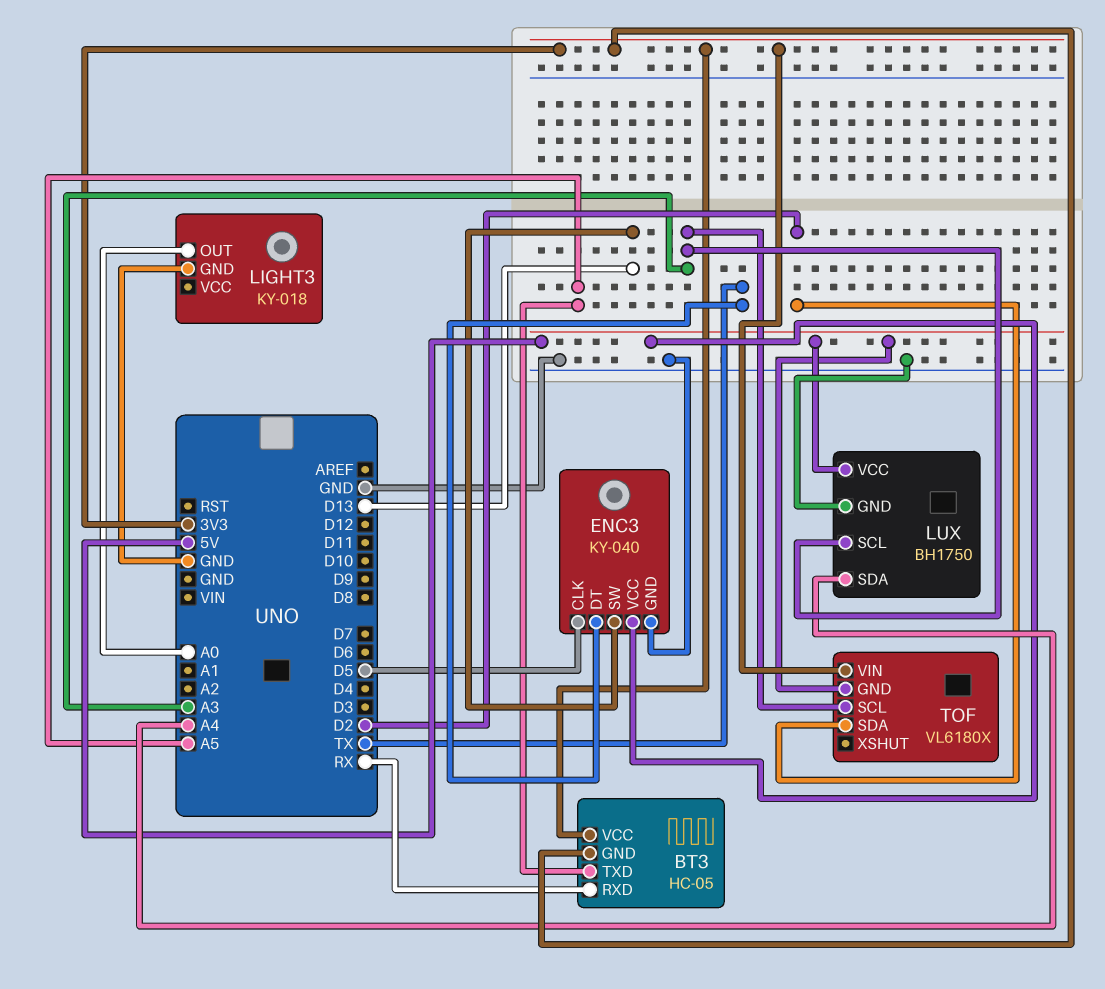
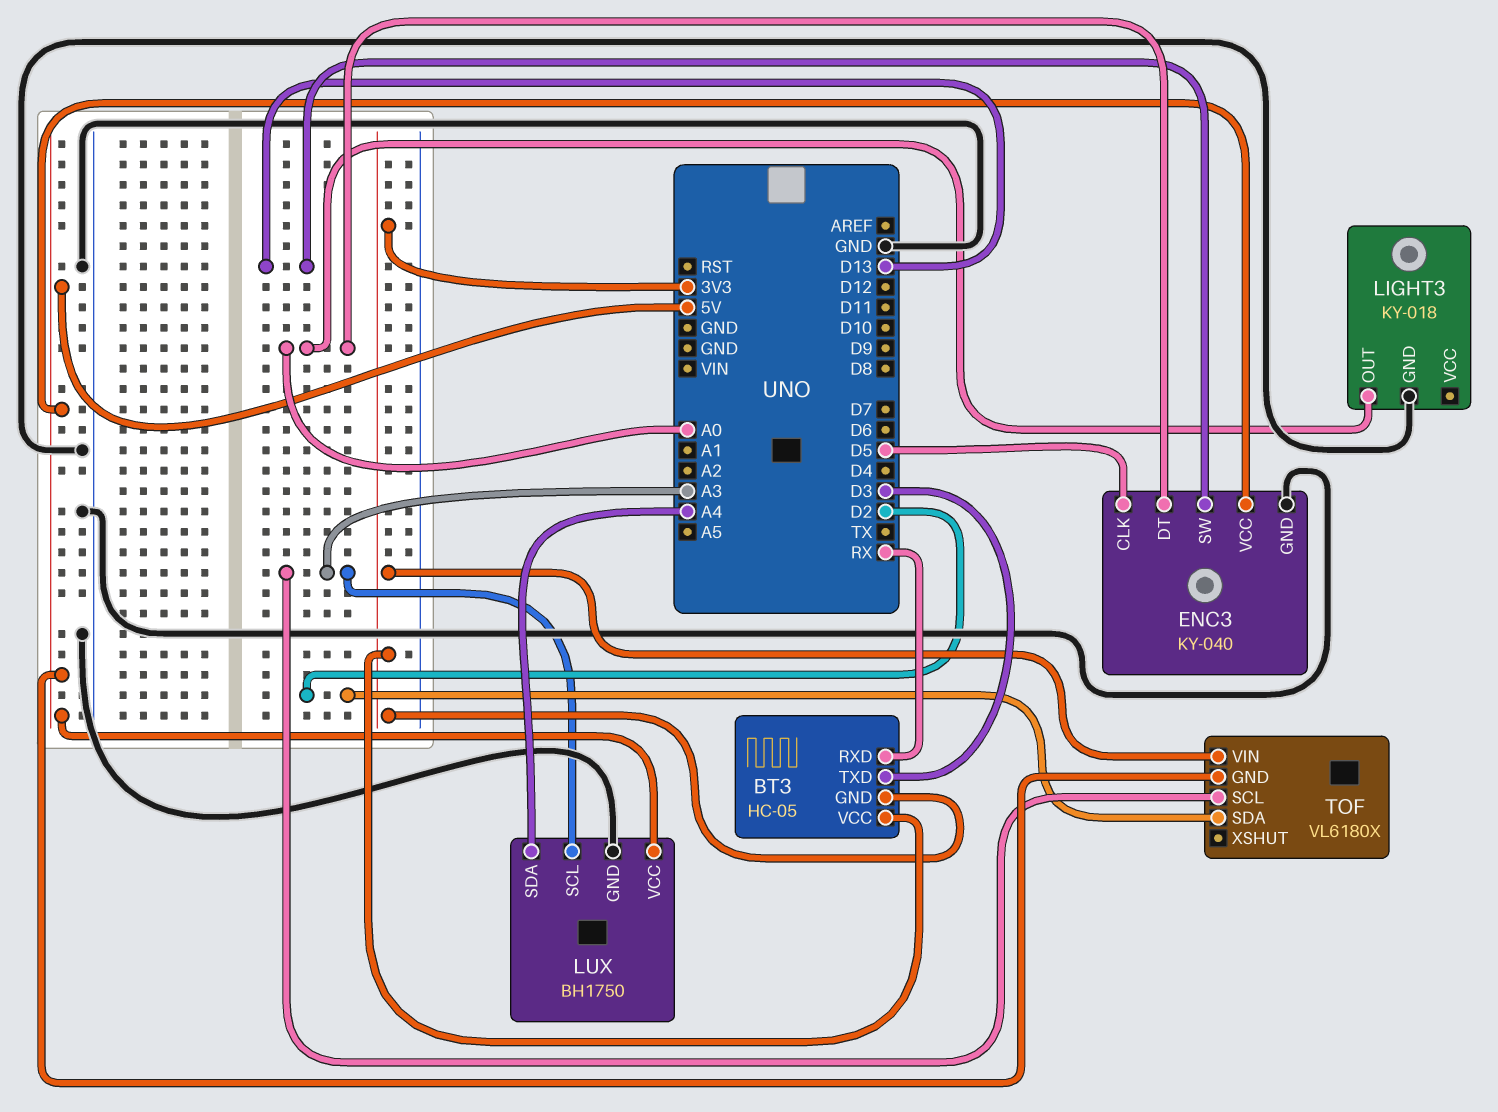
BT3 pin TXD: A5 -> D3
ENC3 pin DT: TX -> A0

